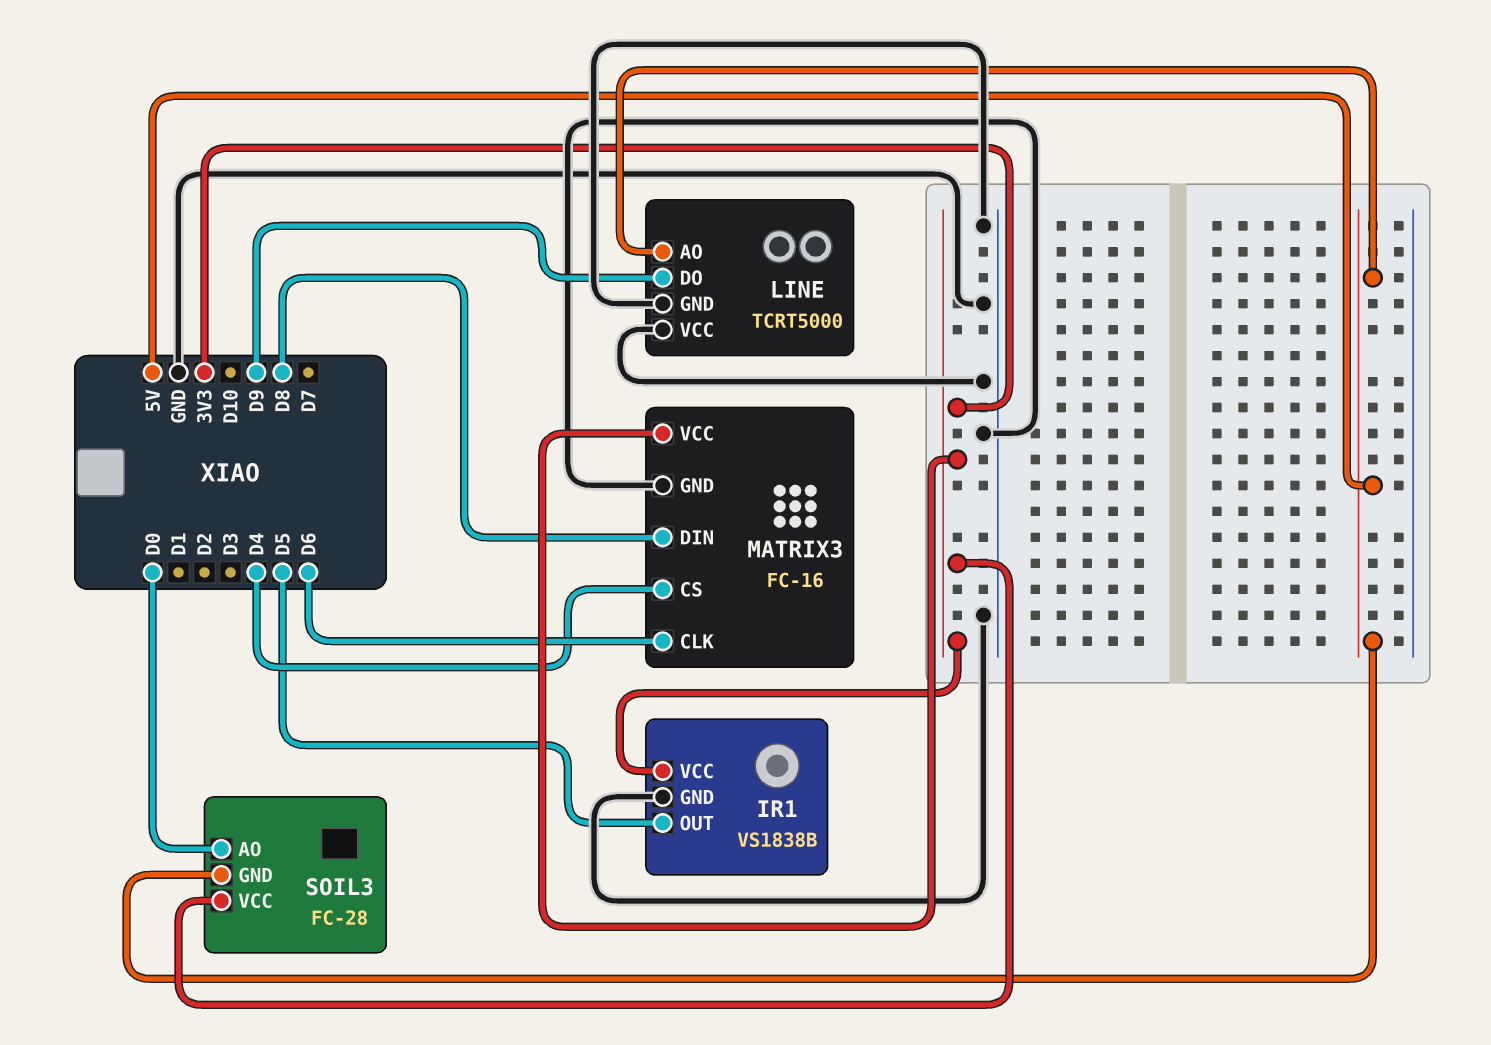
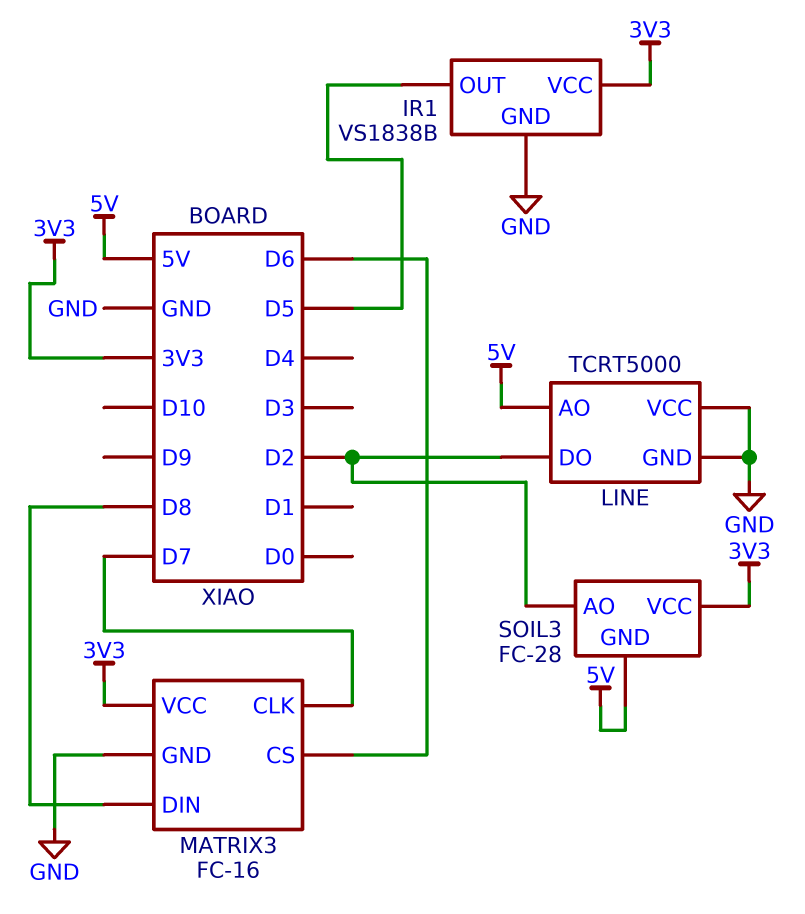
LINE pin DO: D9 -> D2
MATRIX3 pin CLK: D6 -> D7
MATRIX3 pin CS: D4 -> D6
SOIL3 pin AO: D0 -> D2

